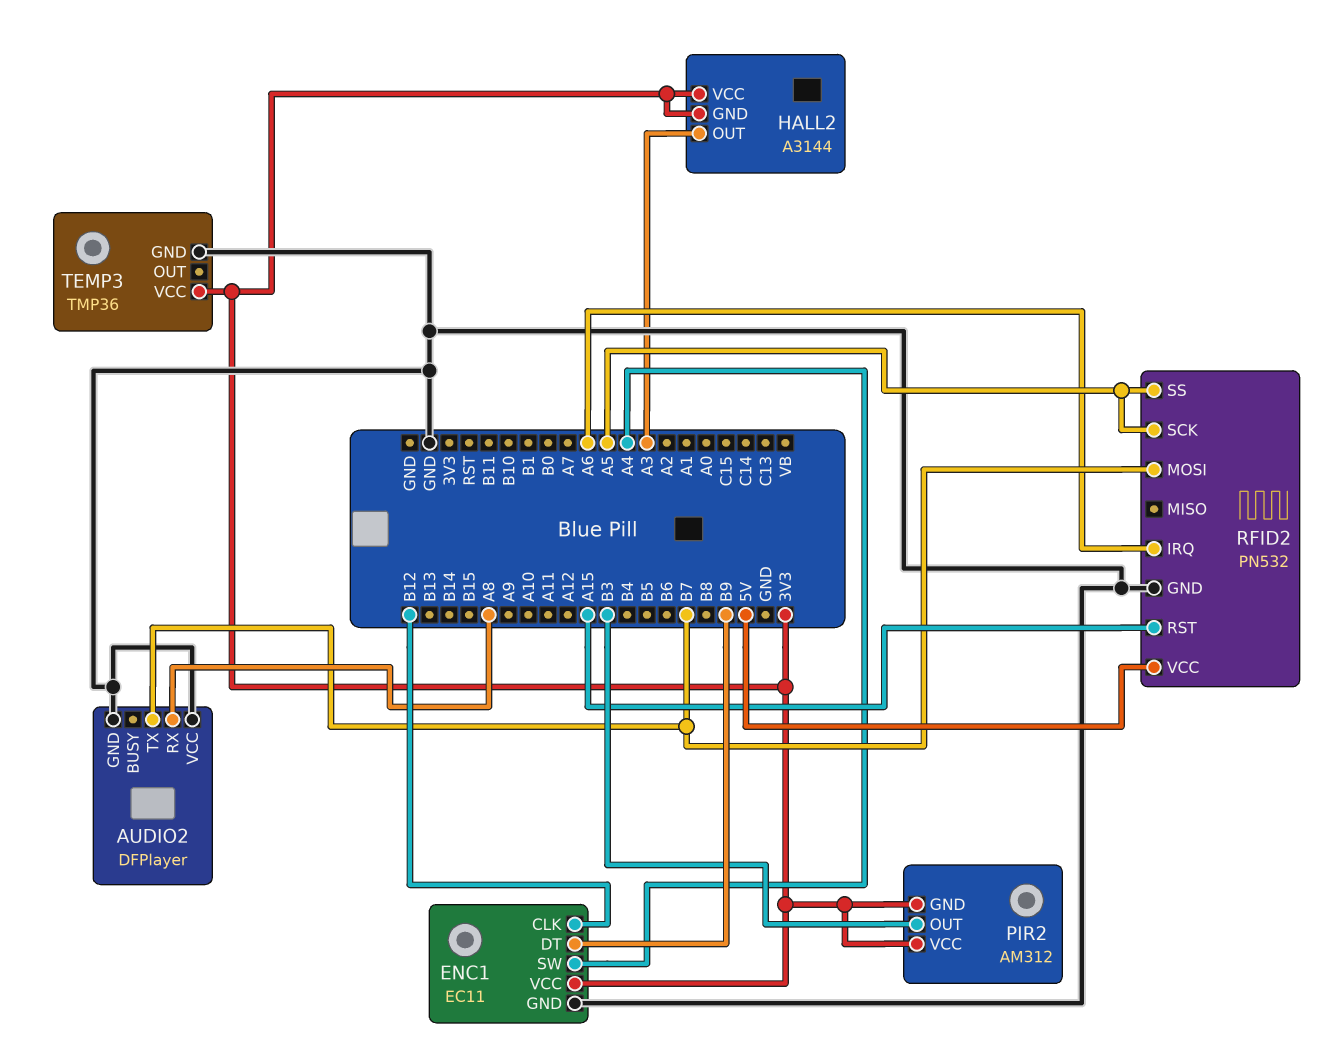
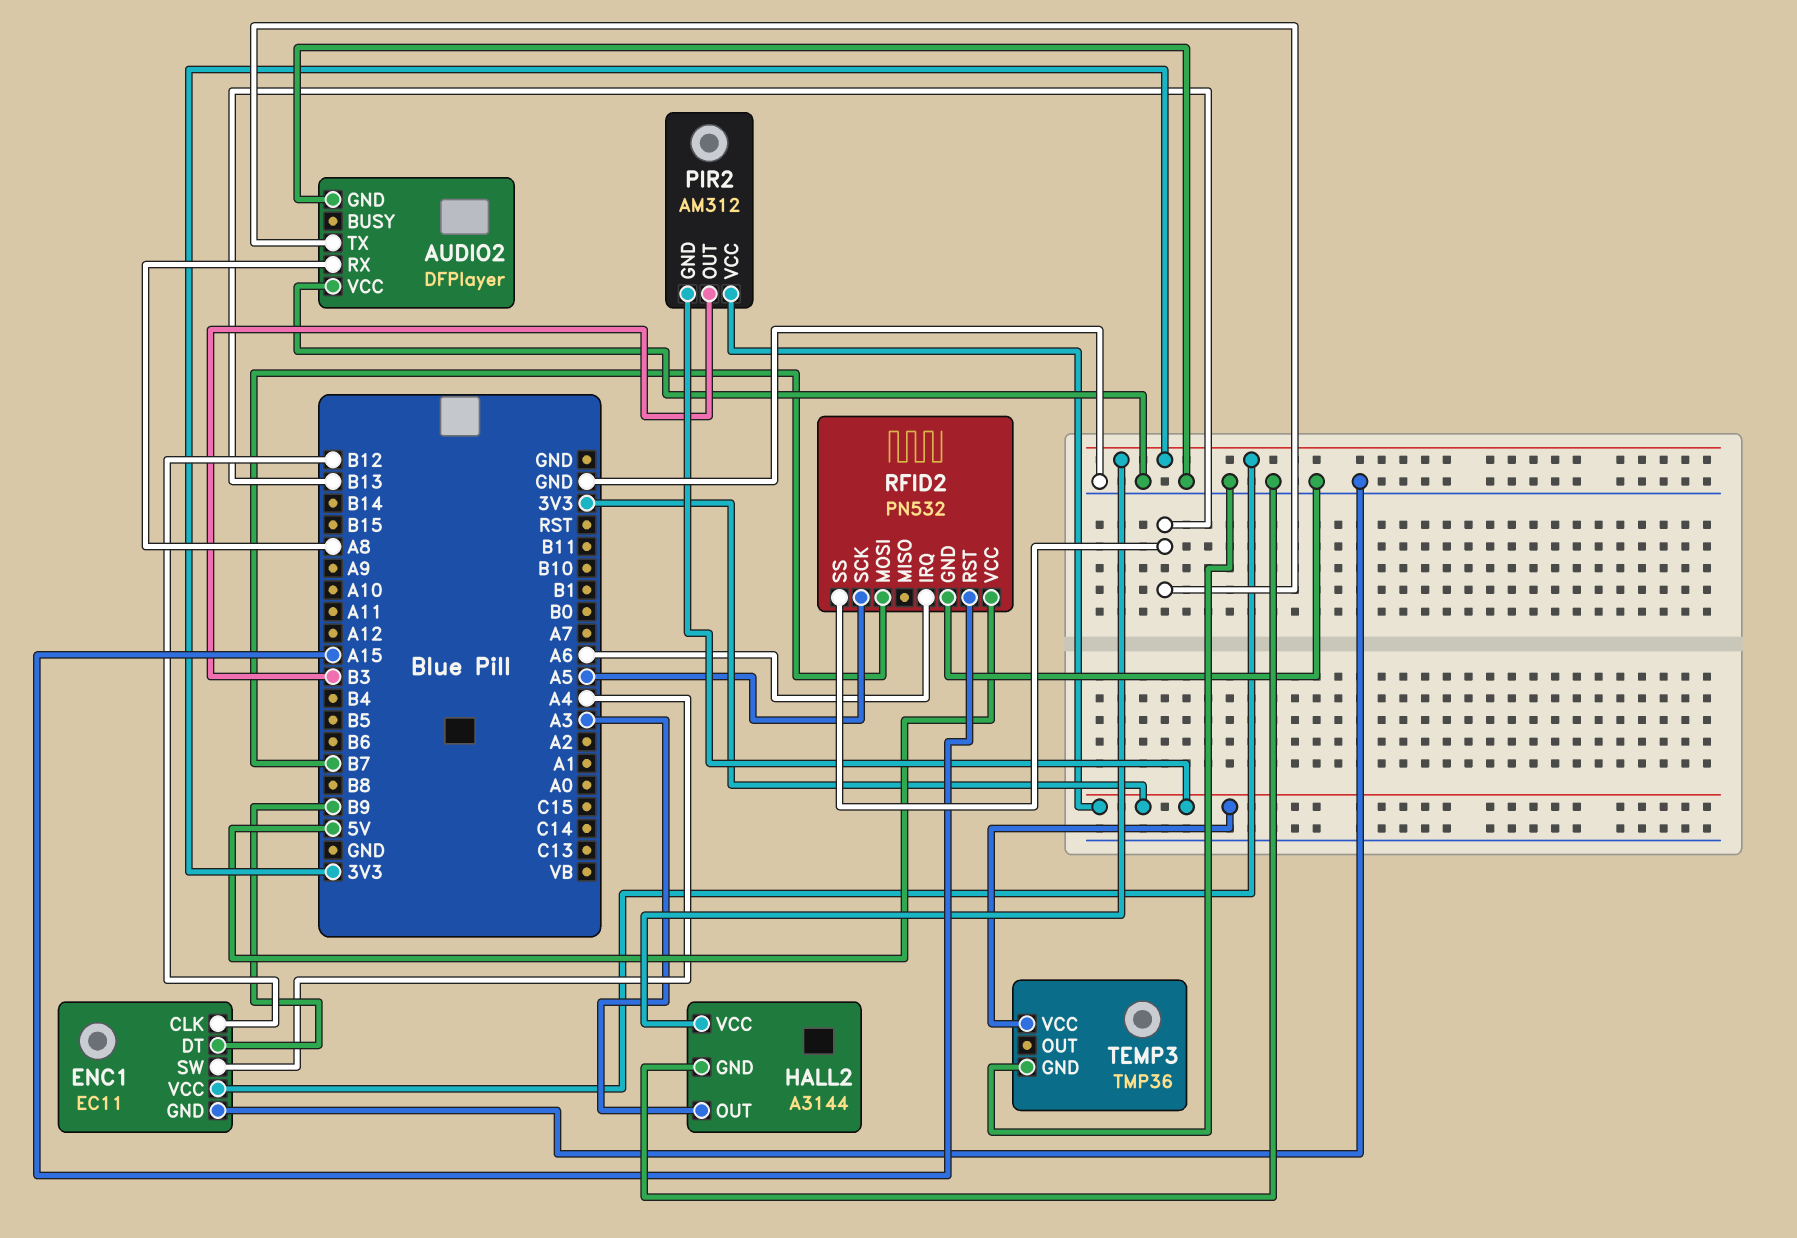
AUDIO2 pin TX: B7 -> B13
HALL2 pin GND: 3V3 -> GND
RFID2 pin SS: A5 -> B13

